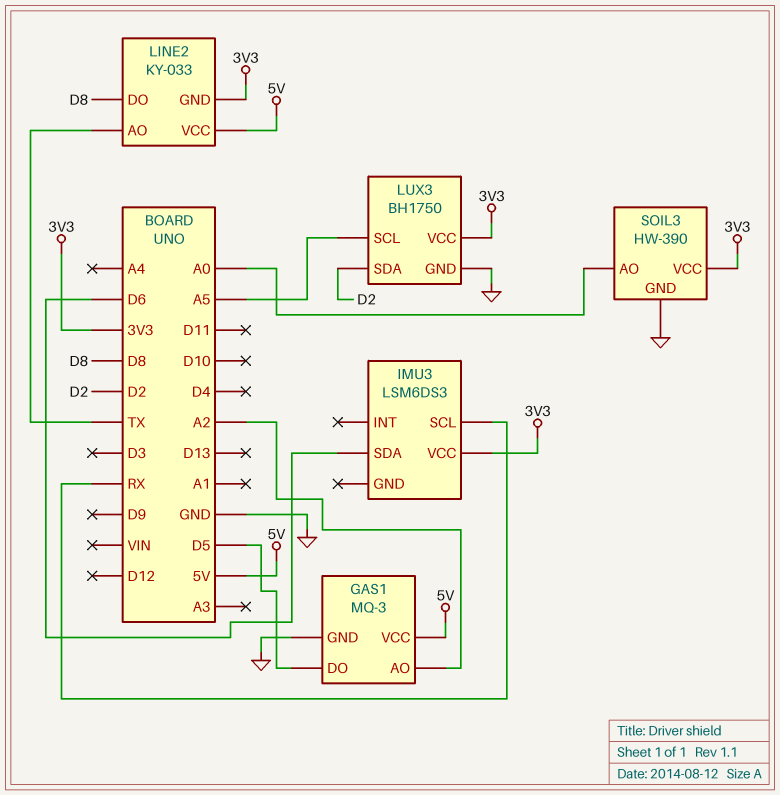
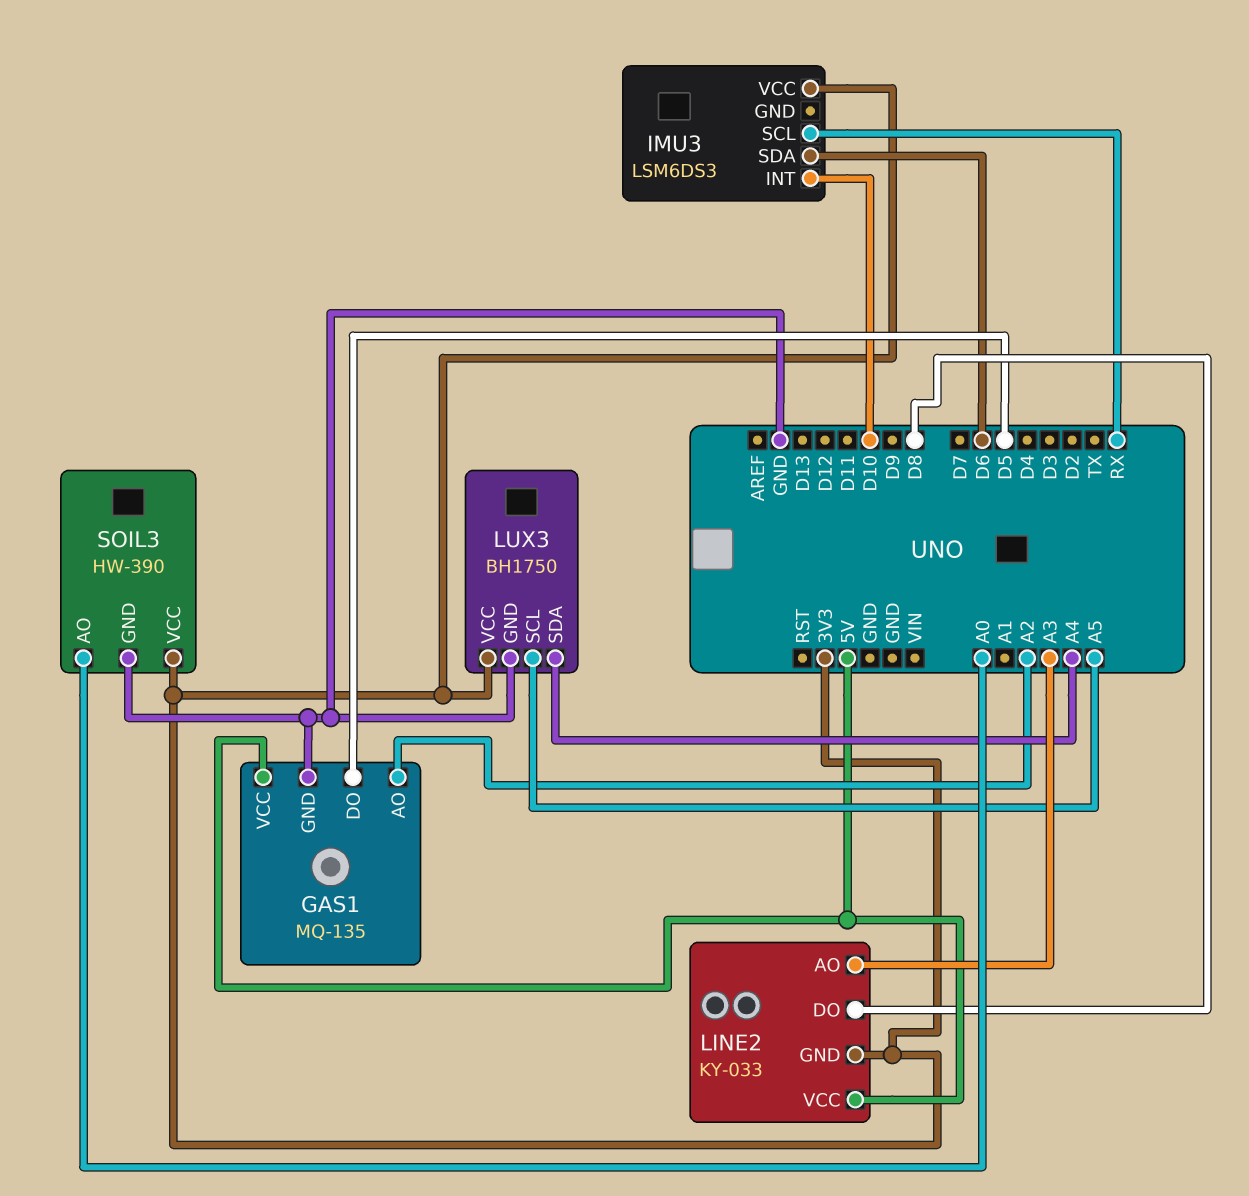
GAS1: MQ-3 -> MQ-135
IMU3 pin INT: none -> D10
LINE2 pin AO: TX -> A3
LUX3 pin SDA: D2 -> A4

